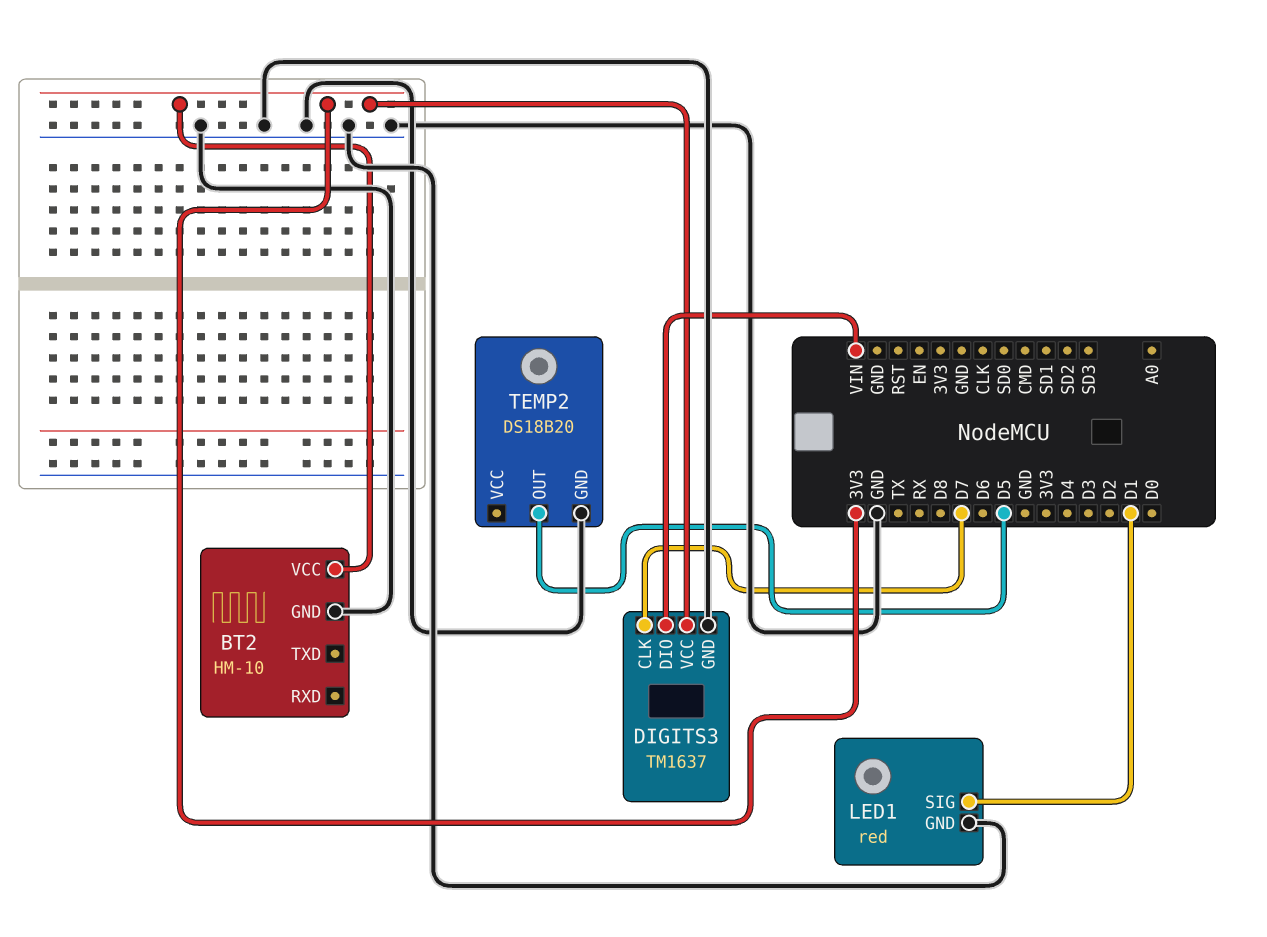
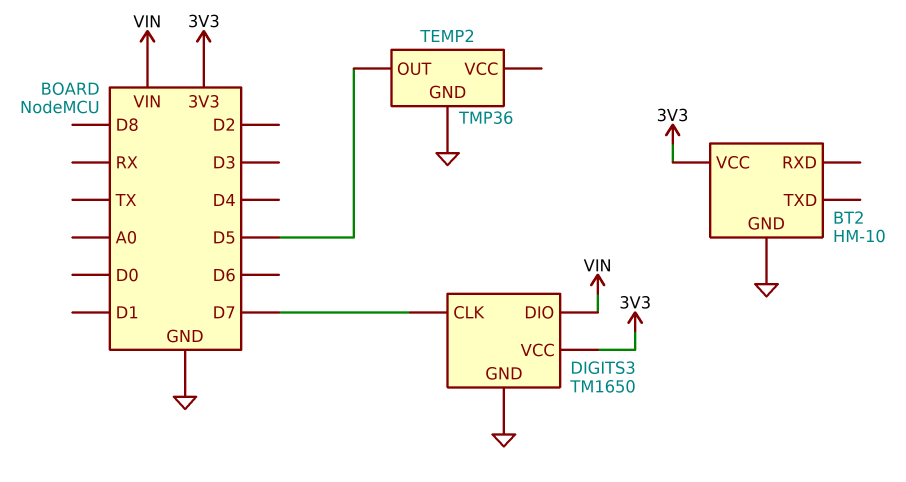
DIGITS3: TM1637 -> TM1650
LED1: red -> none
LED1 pin GND: GND -> none
LED1 pin SIG: D1 -> none
TEMP2: DS18B20 -> TMP36

